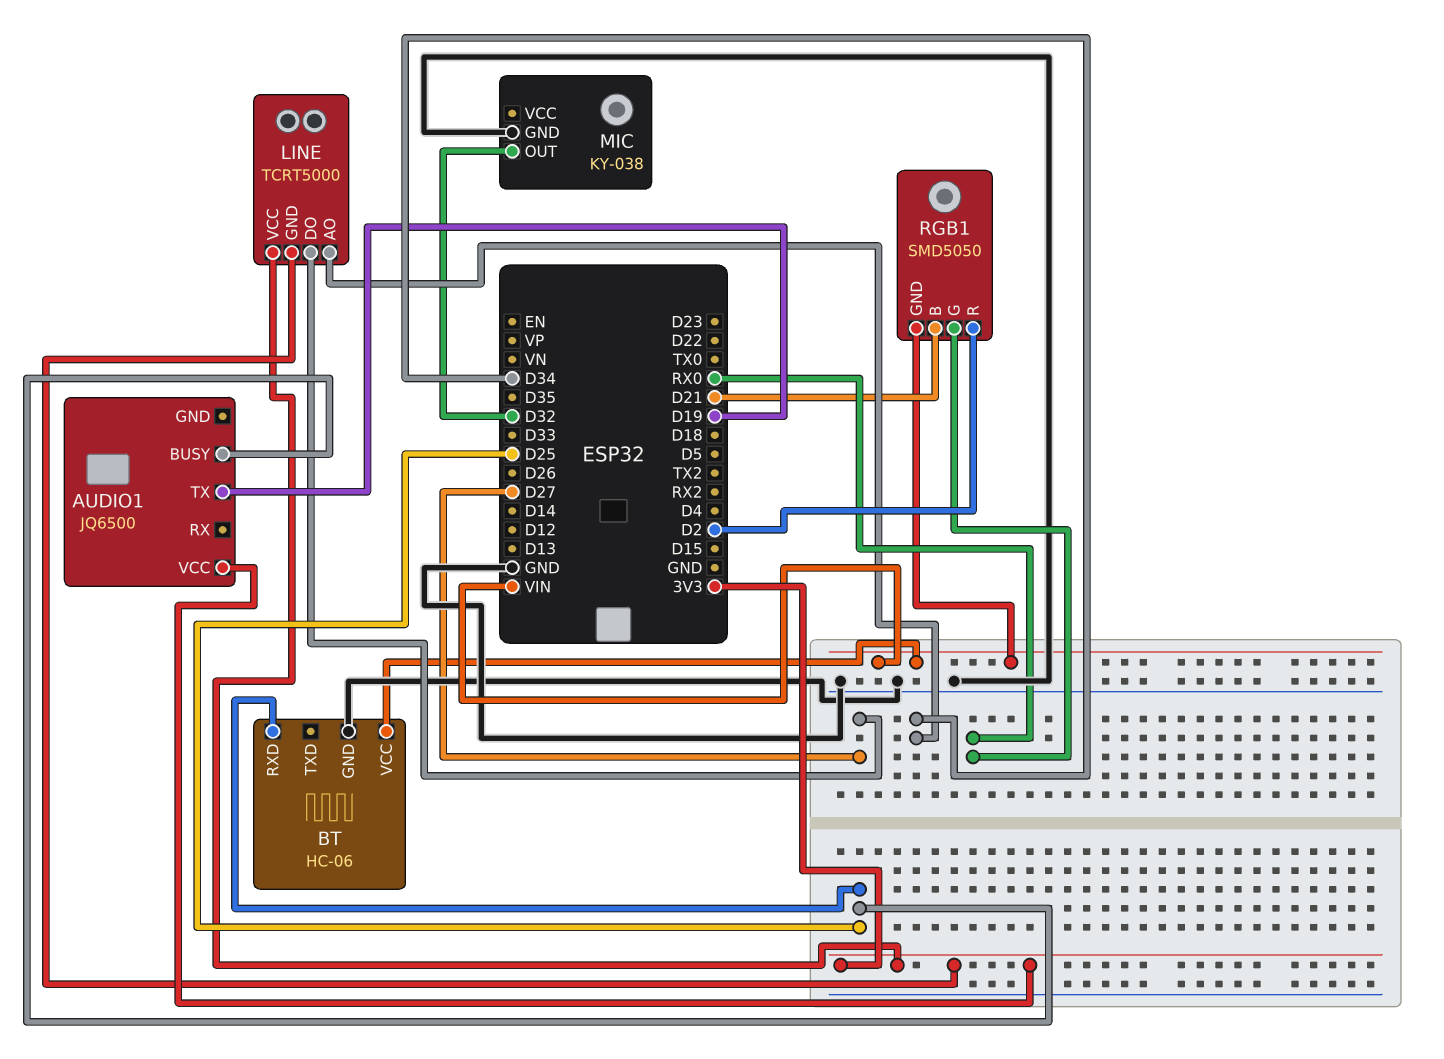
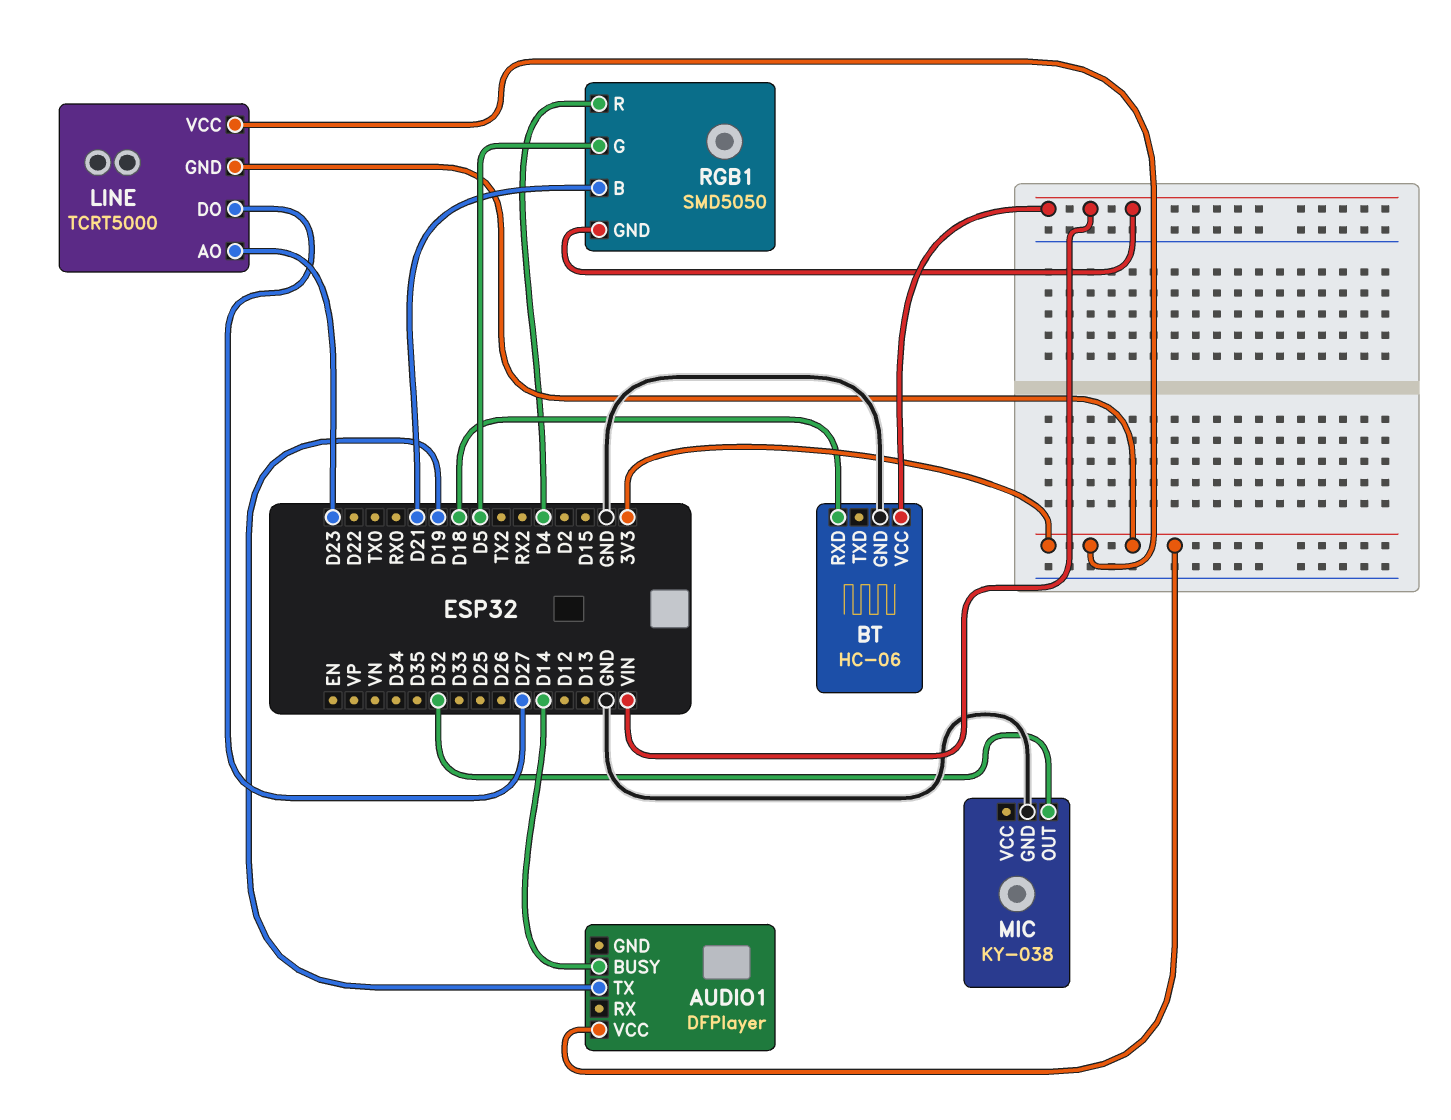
AUDIO1: JQ6500 -> DFPlayer
AUDIO1 pin BUSY: D25 -> D14
BT pin RXD: D25 -> D18
LINE pin AO: D34 -> D23
RGB1 pin G: RX0 -> D5
RGB1 pin R: D2 -> D4

